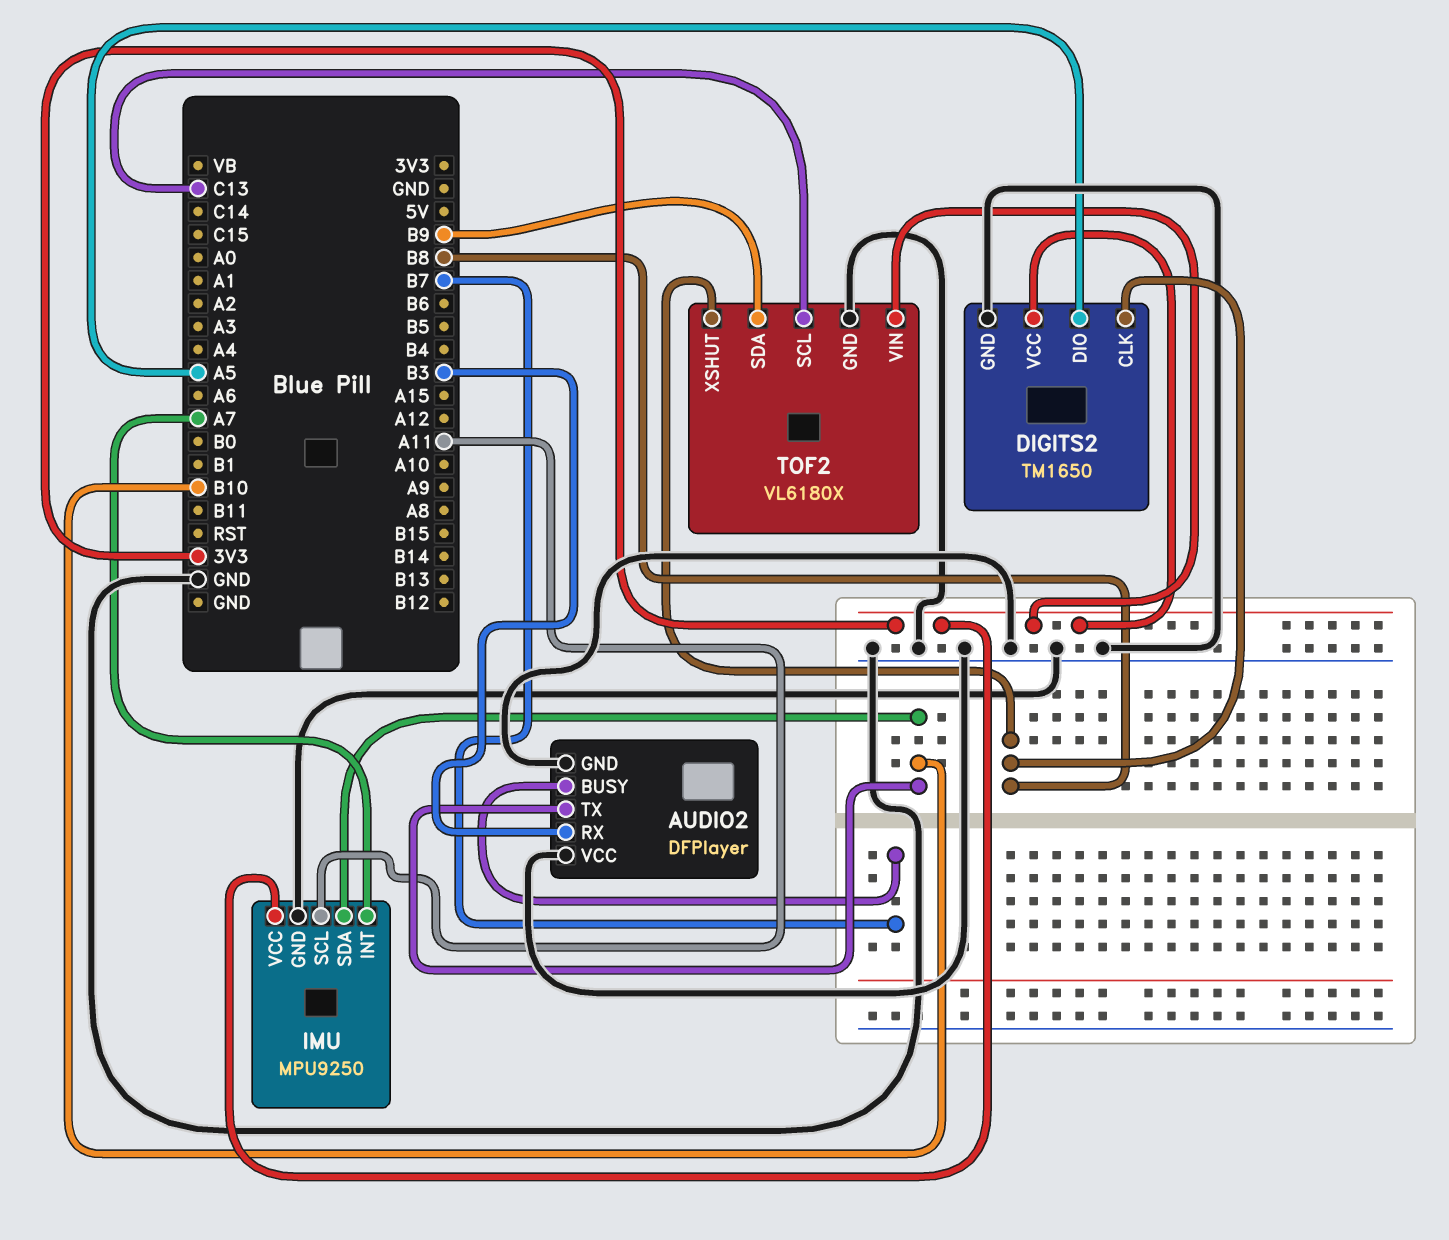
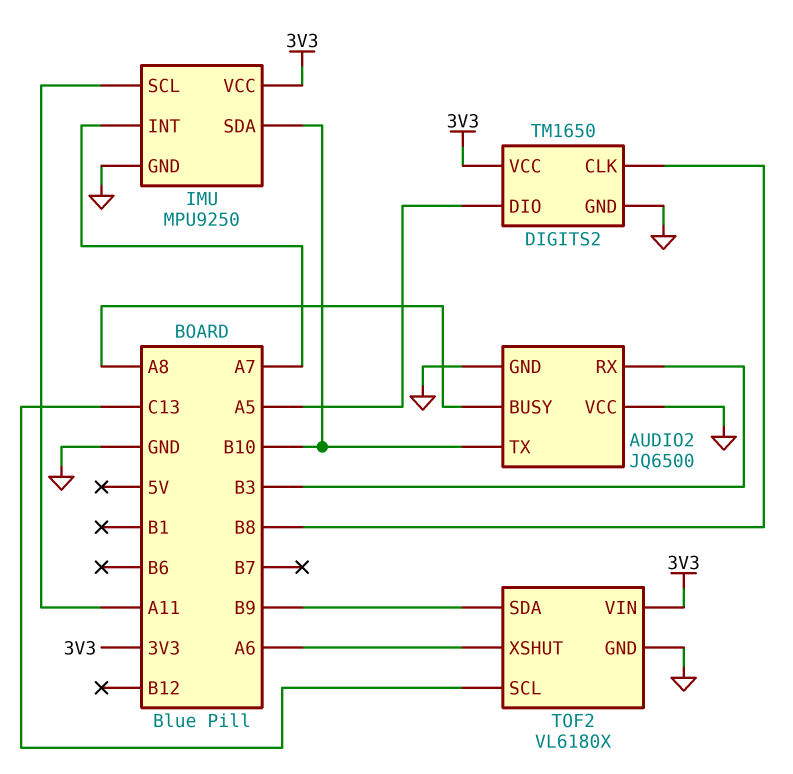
AUDIO2: DFPlayer -> JQ6500
AUDIO2 pin BUSY: B7 -> A8
TOF2 pin XSHUT: B8 -> A6

